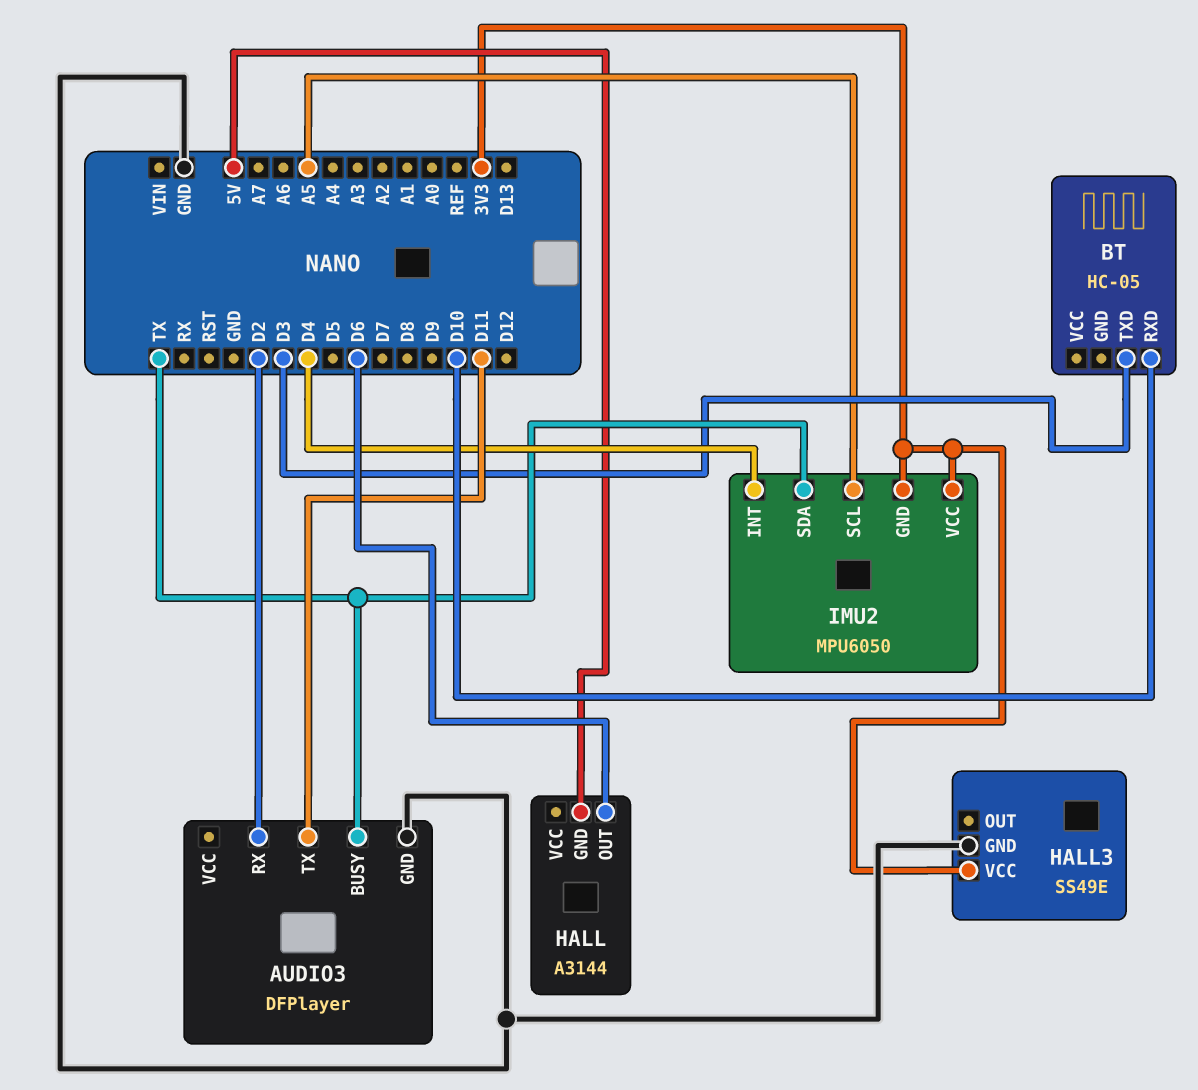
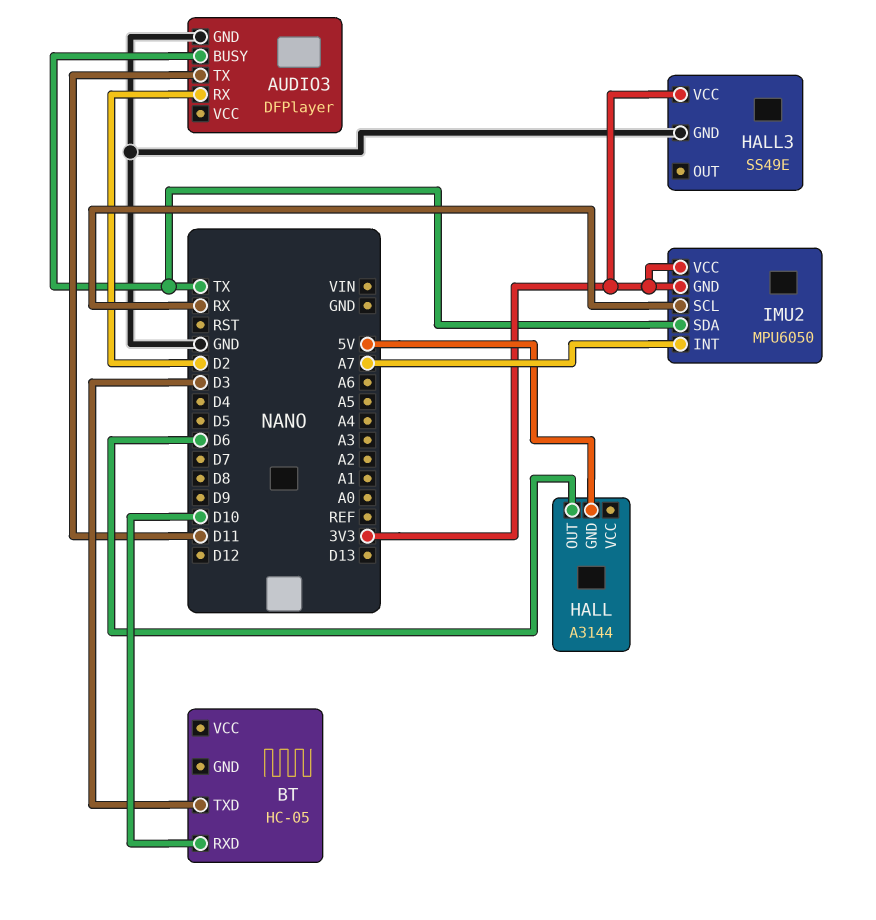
IMU2 pin INT: D4 -> A7
IMU2 pin SCL: A5 -> RX

